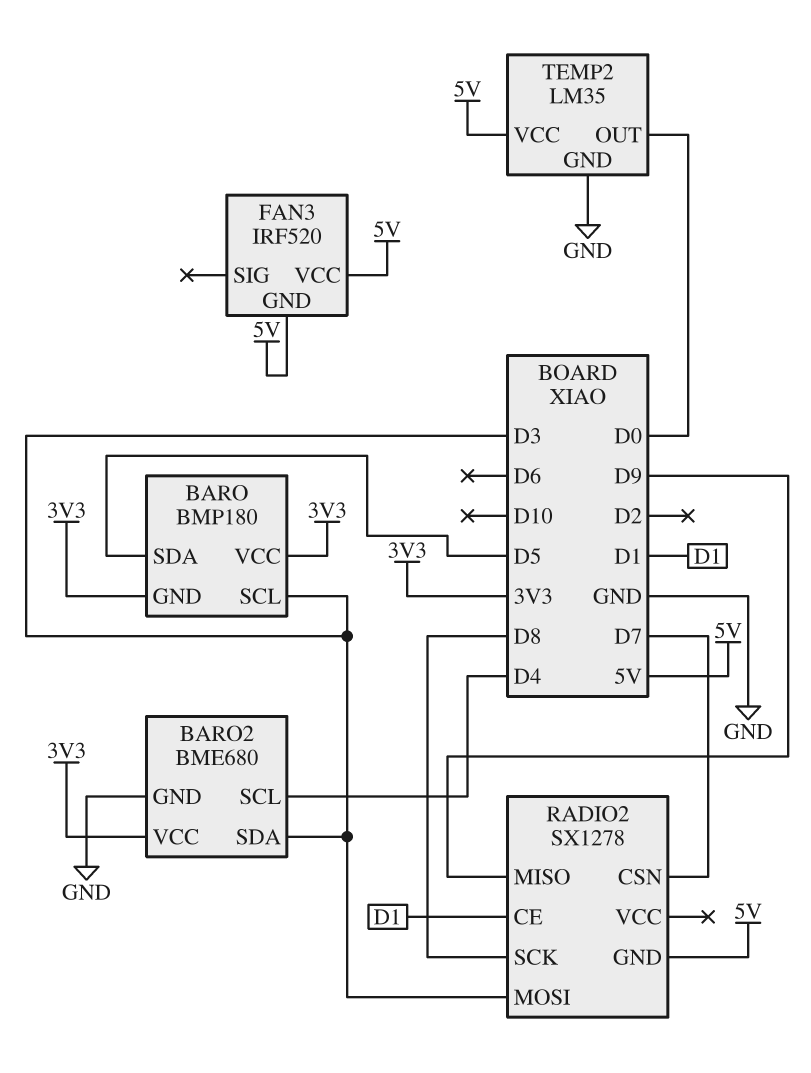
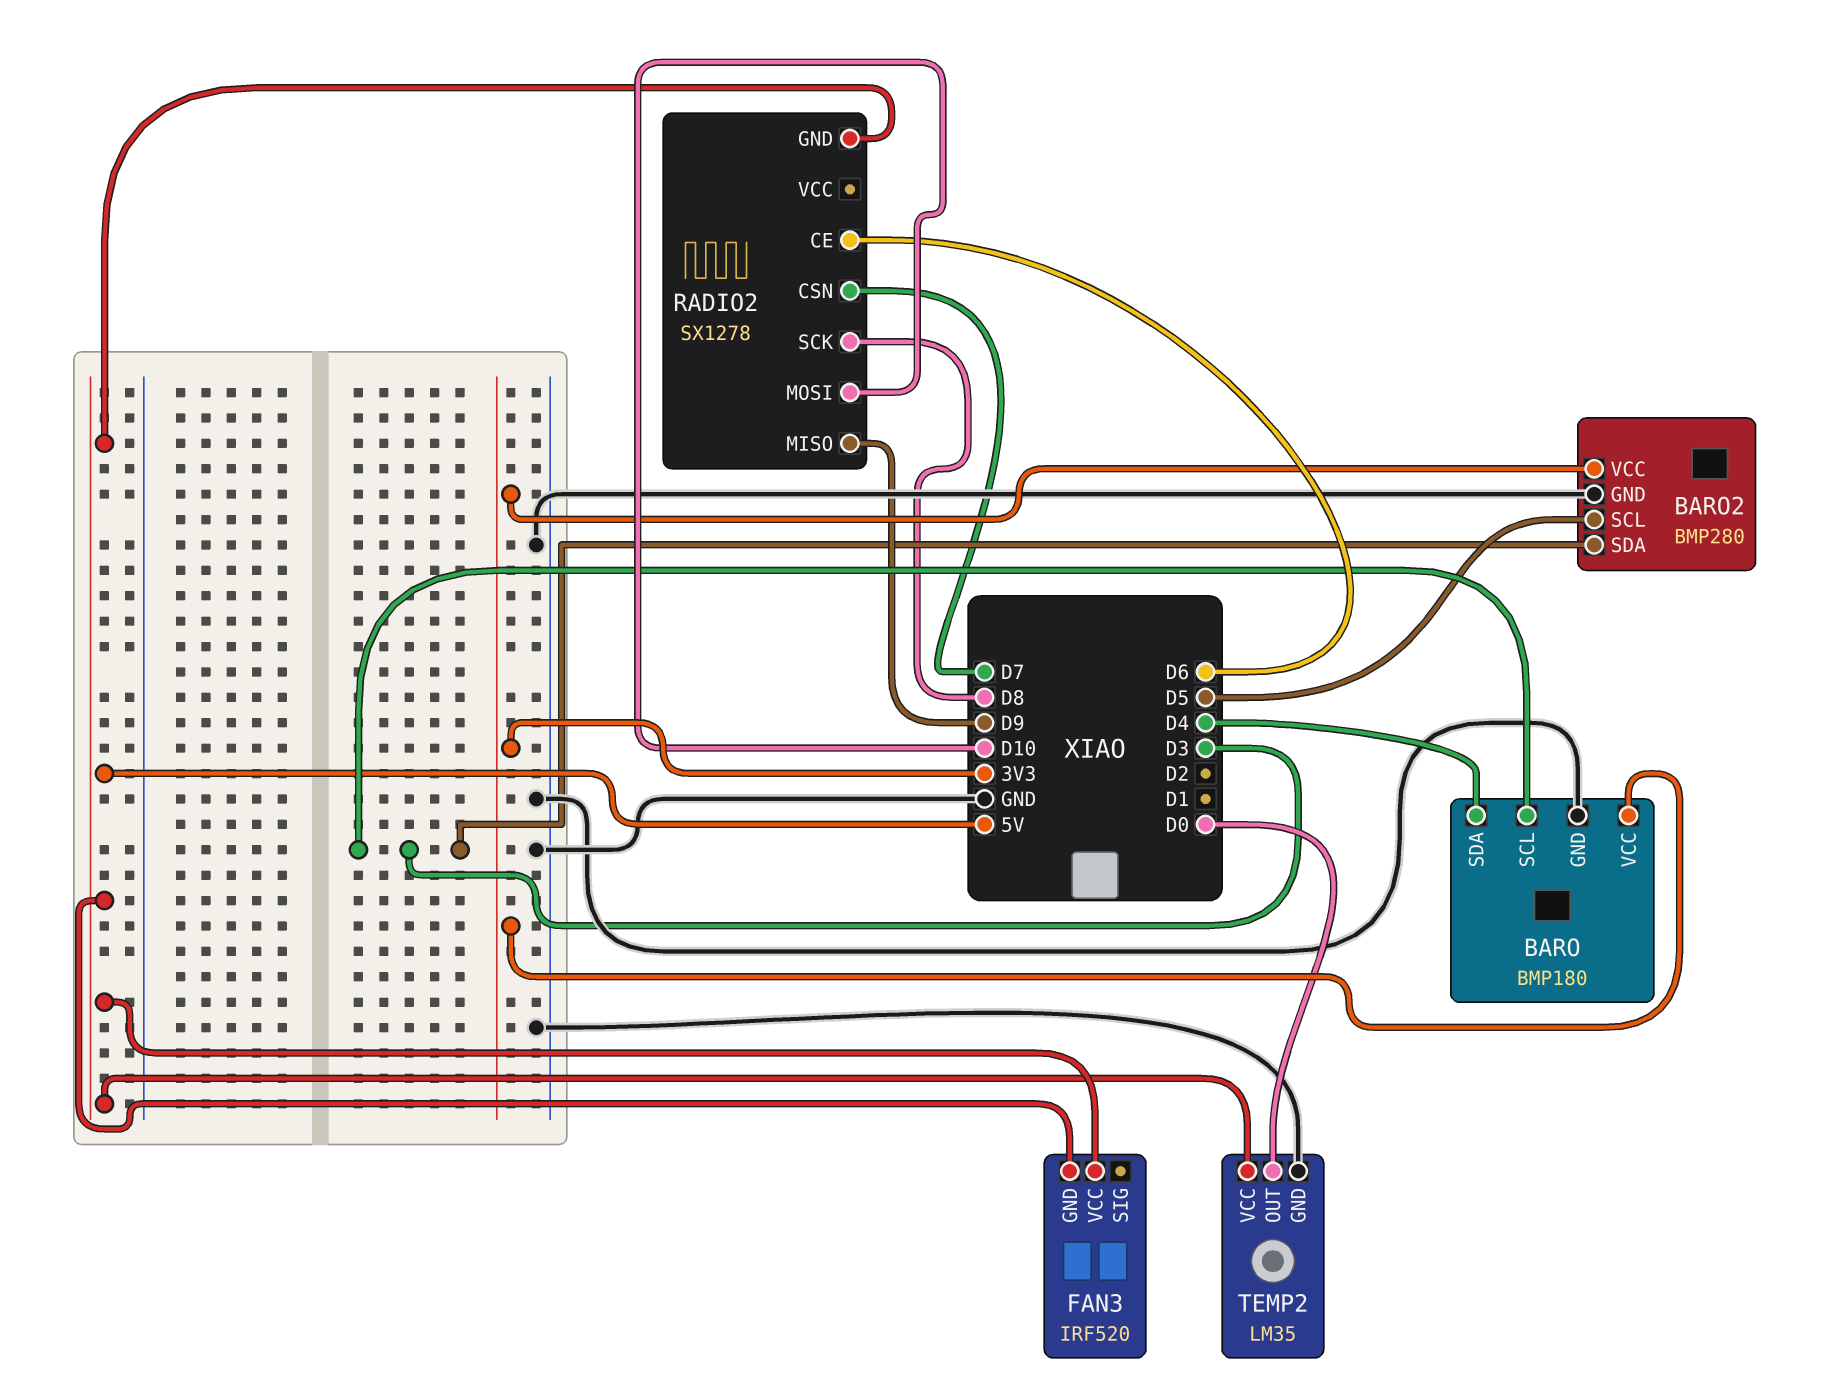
BARO pin GND: 3V3 -> GND
BARO pin SDA: D5 -> D4
BARO2: BME680 -> BMP280
BARO2 pin SCL: D4 -> D5
RADIO2 pin CE: D1 -> D6
RADIO2 pin MOSI: D3 -> D10

